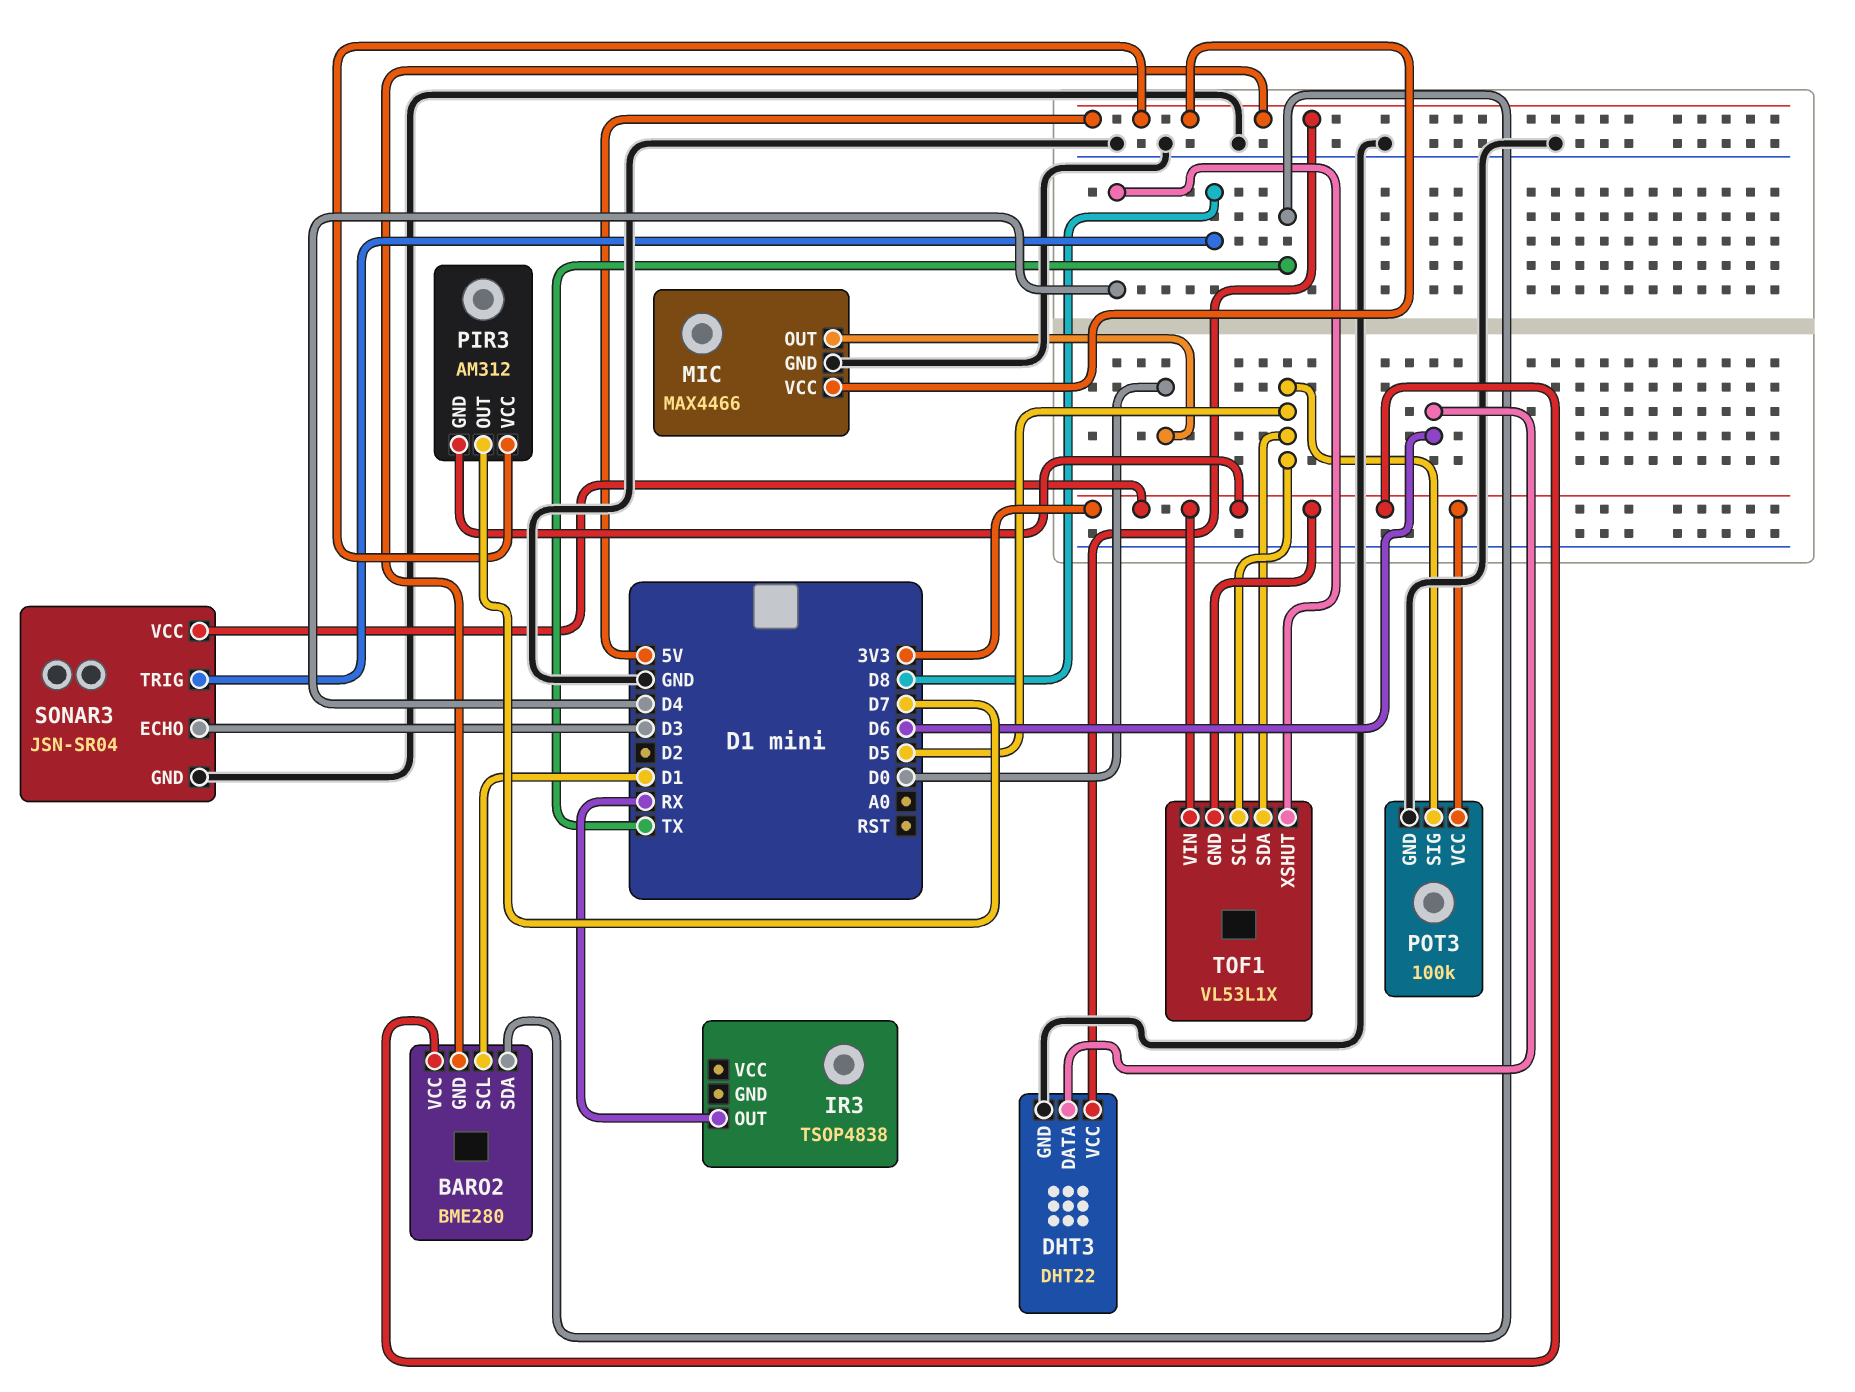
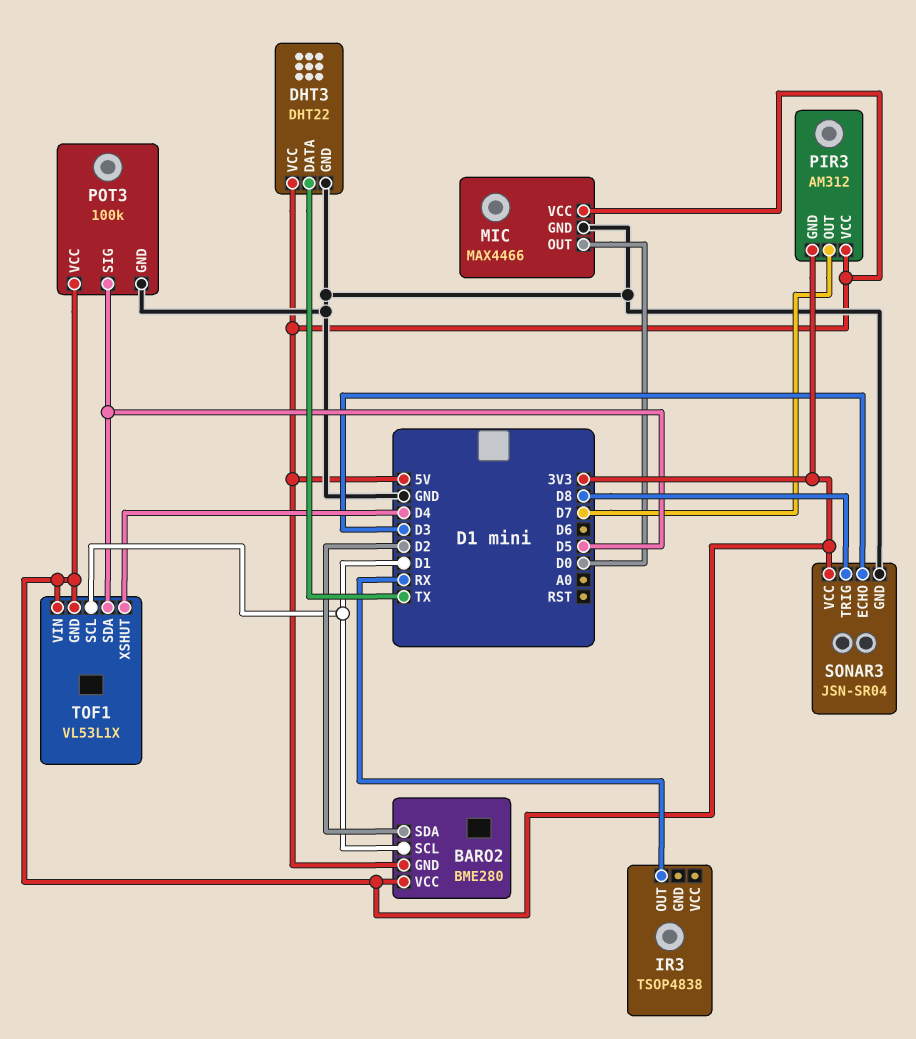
BARO2 pin SDA: TX -> D2
DHT3 pin DATA: D6 -> TX
TOF1 pin SCL: D5 -> D1

